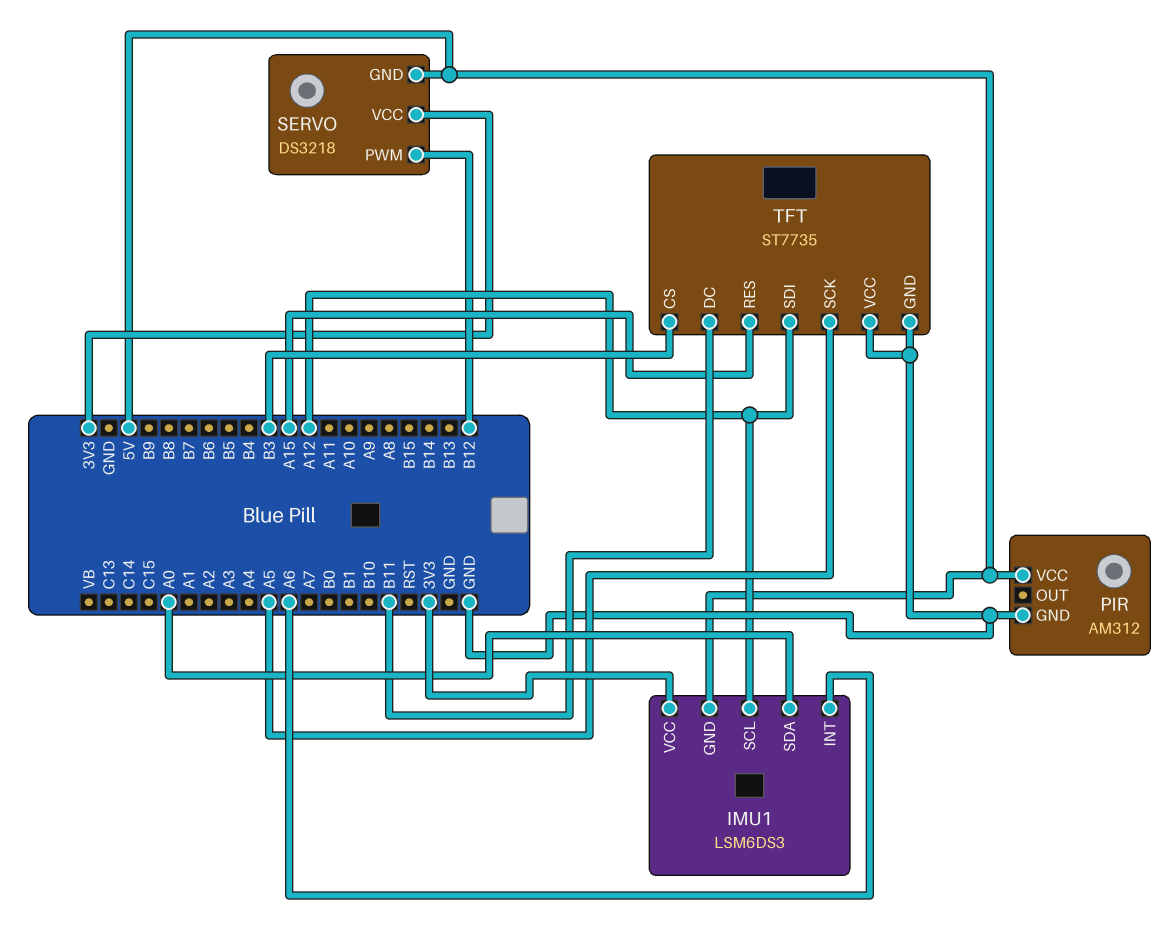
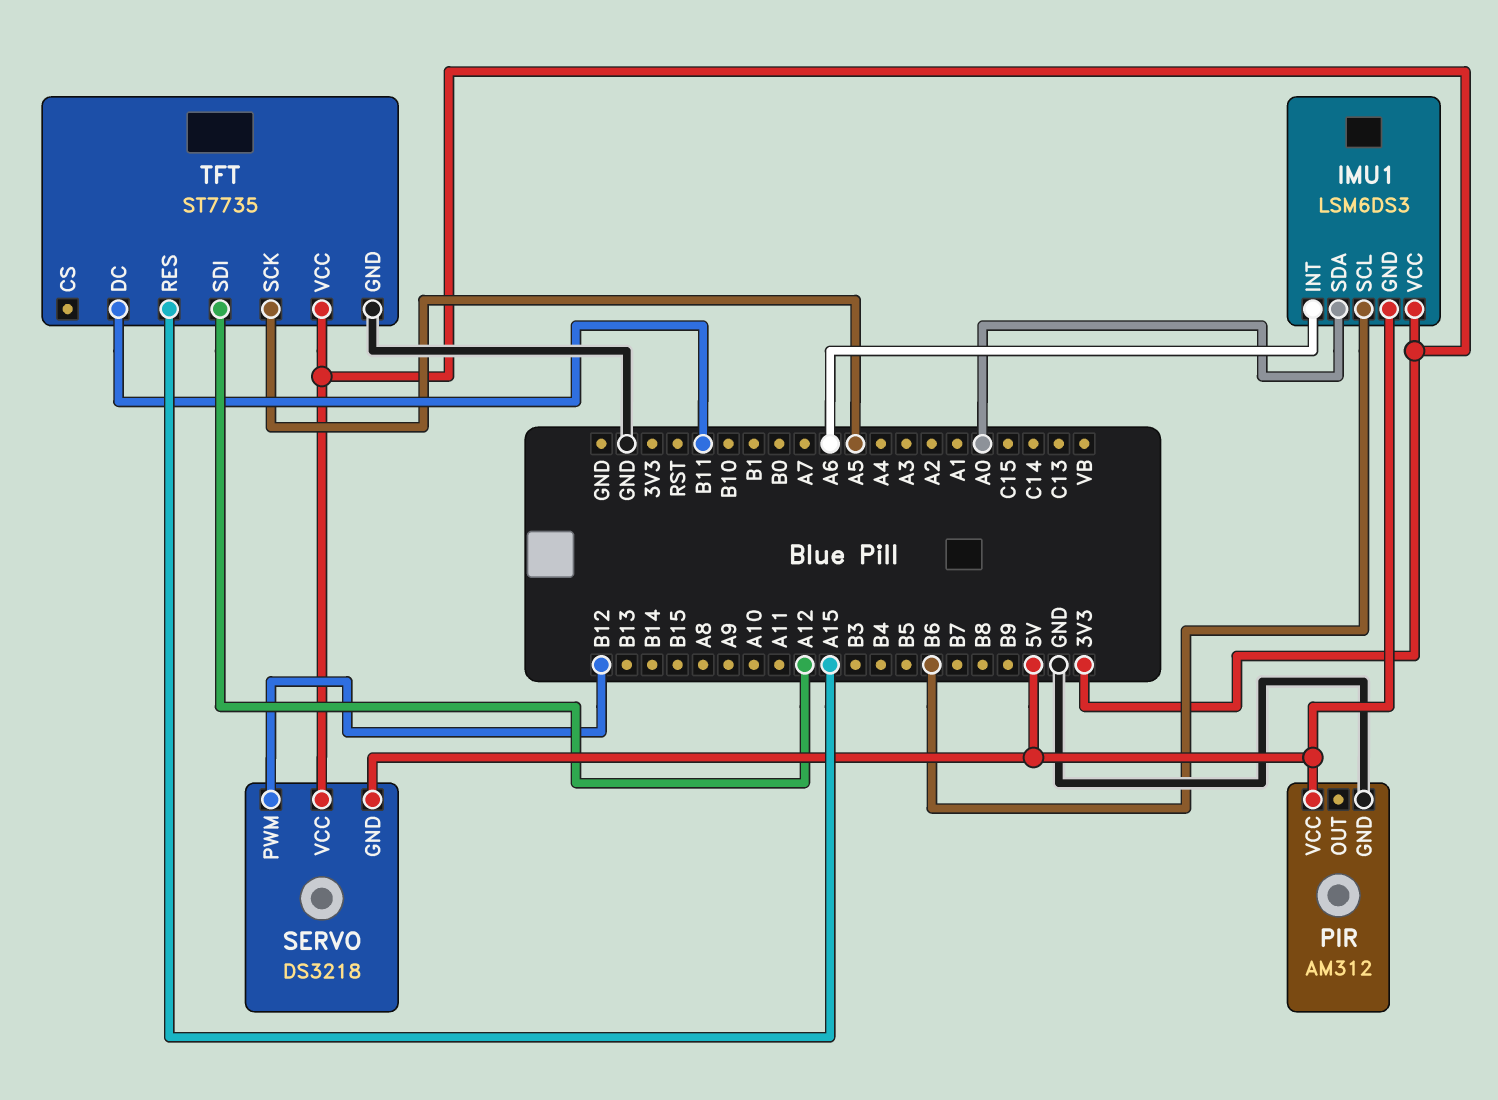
IMU1 pin SCL: A12 -> B6
TFT pin CS: B3 -> none
TFT pin VCC: GND -> 3V3

